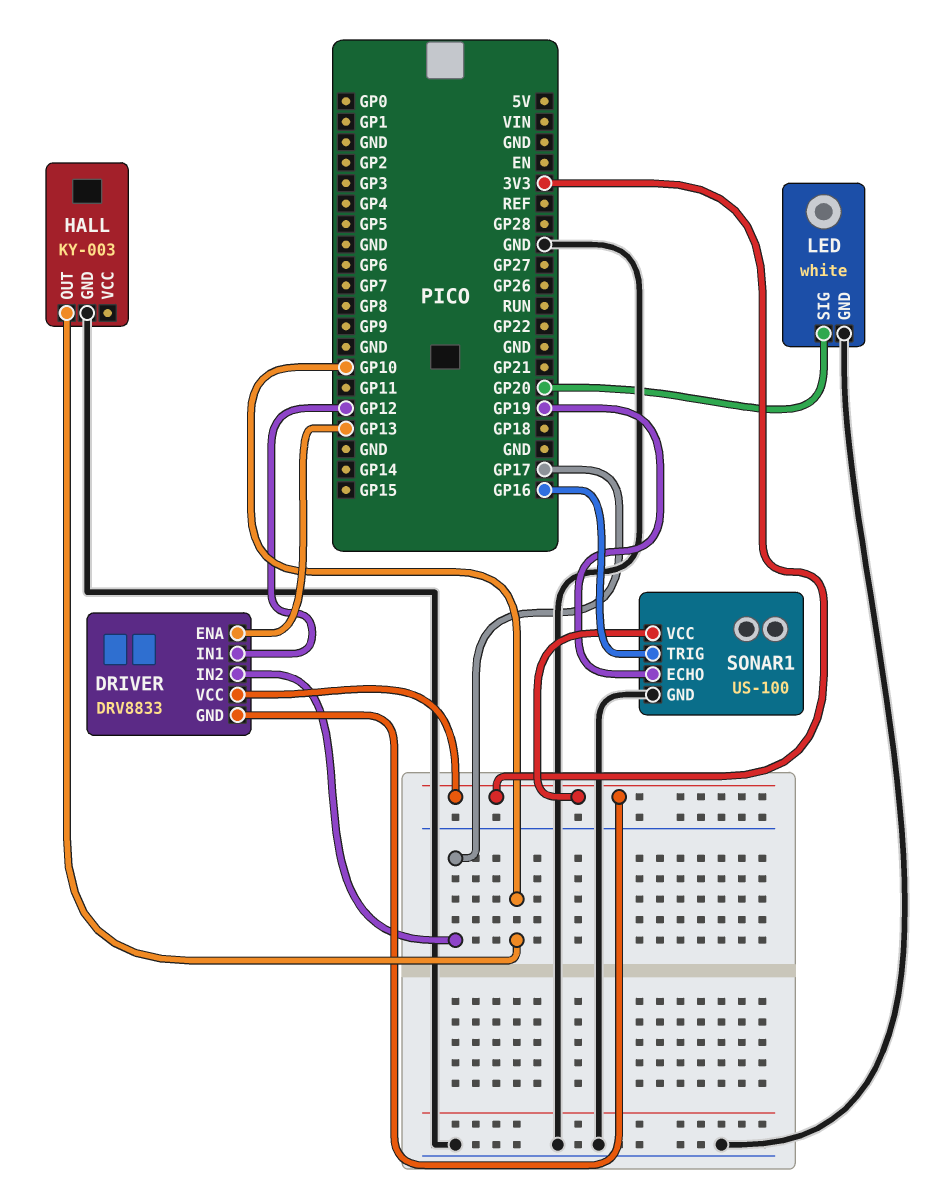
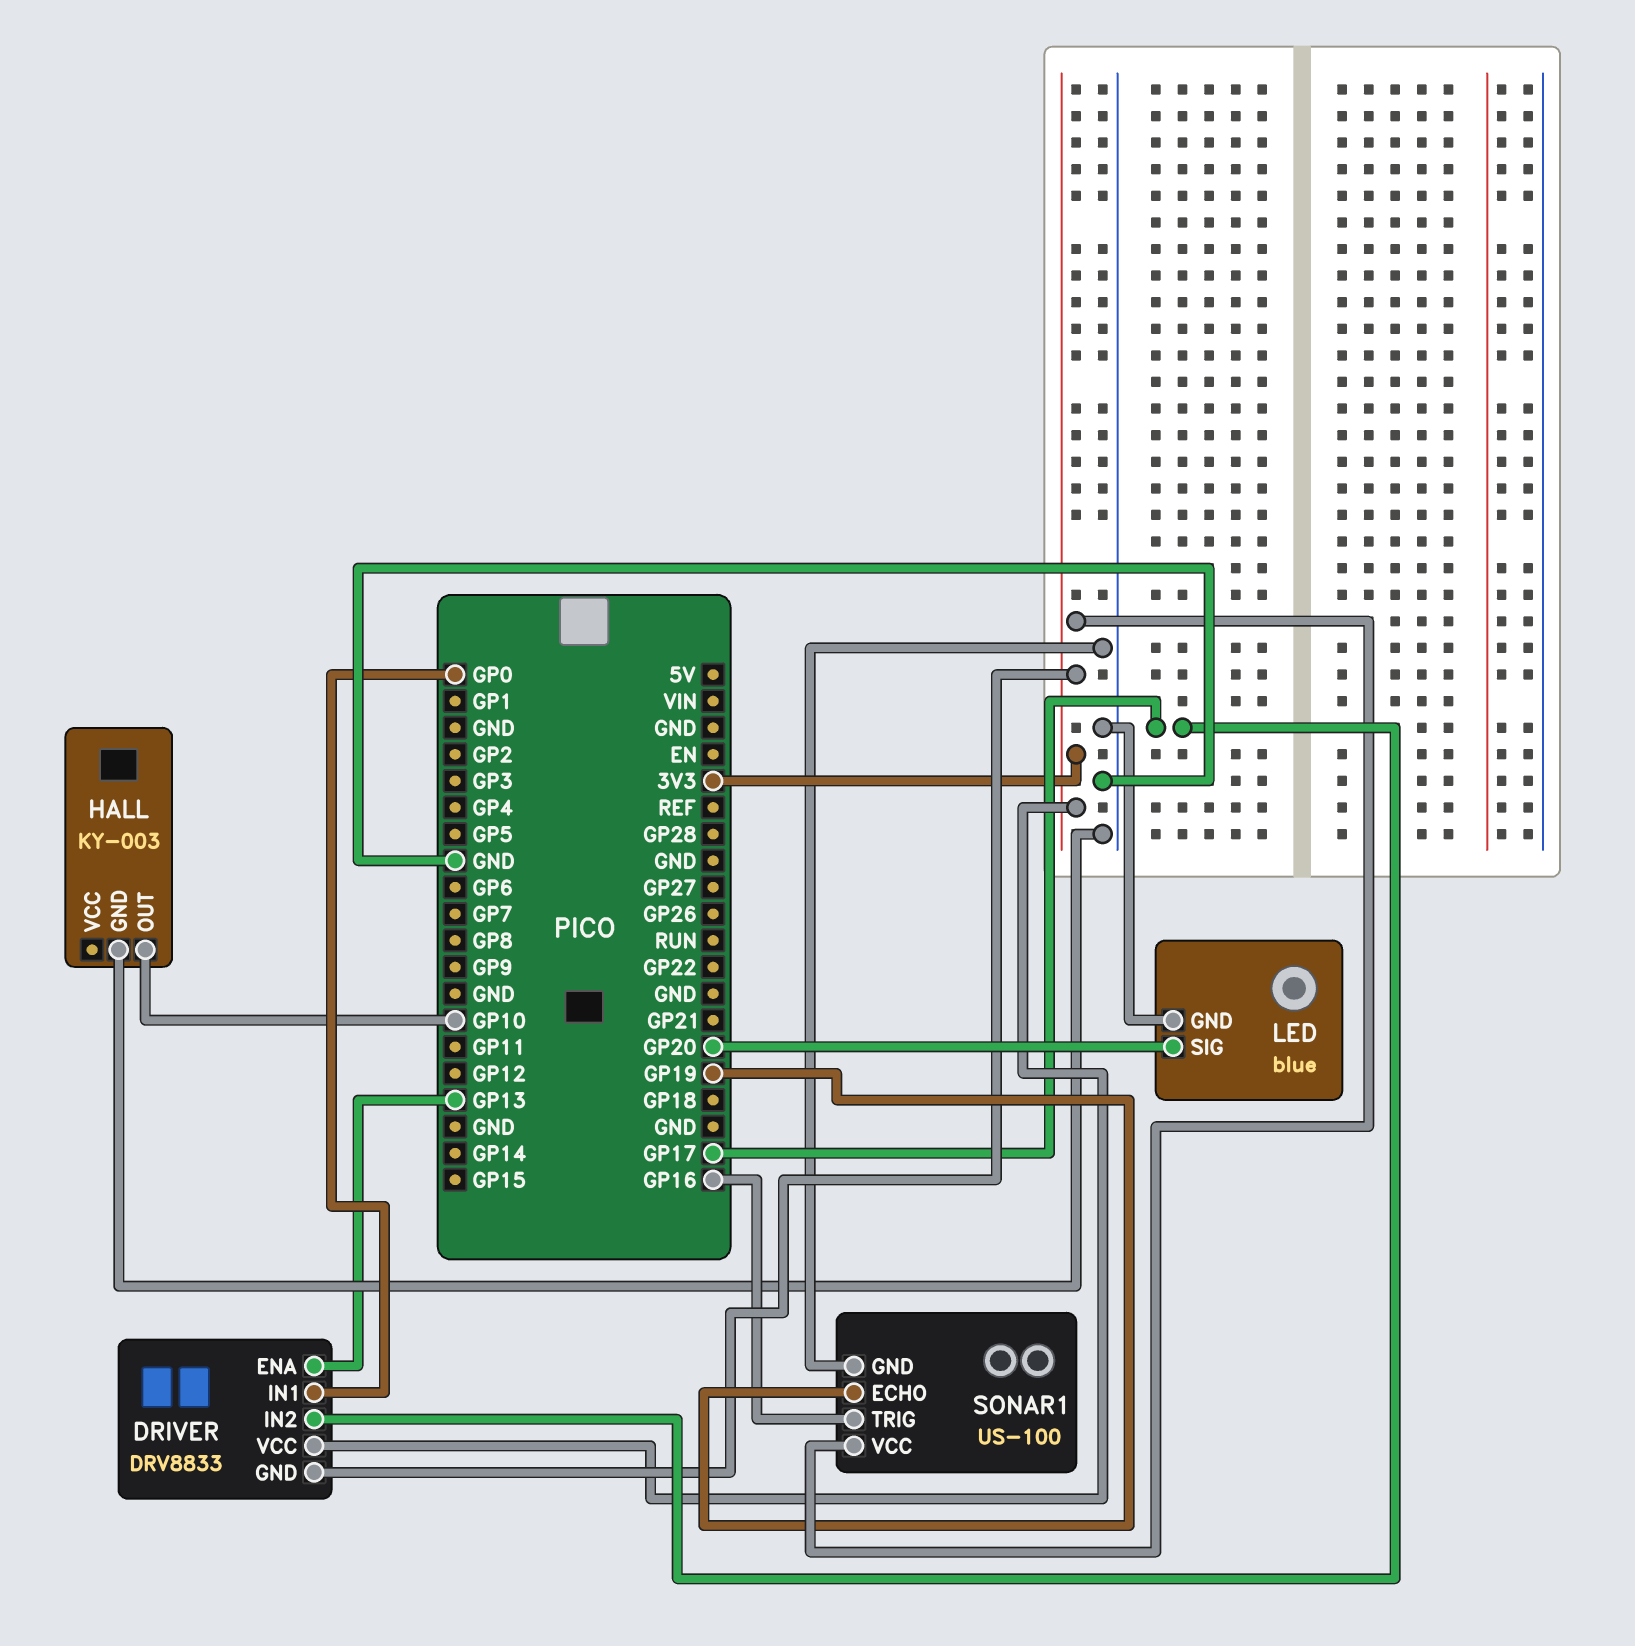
DRIVER pin IN1: GP12 -> GP0
LED: white -> blue

